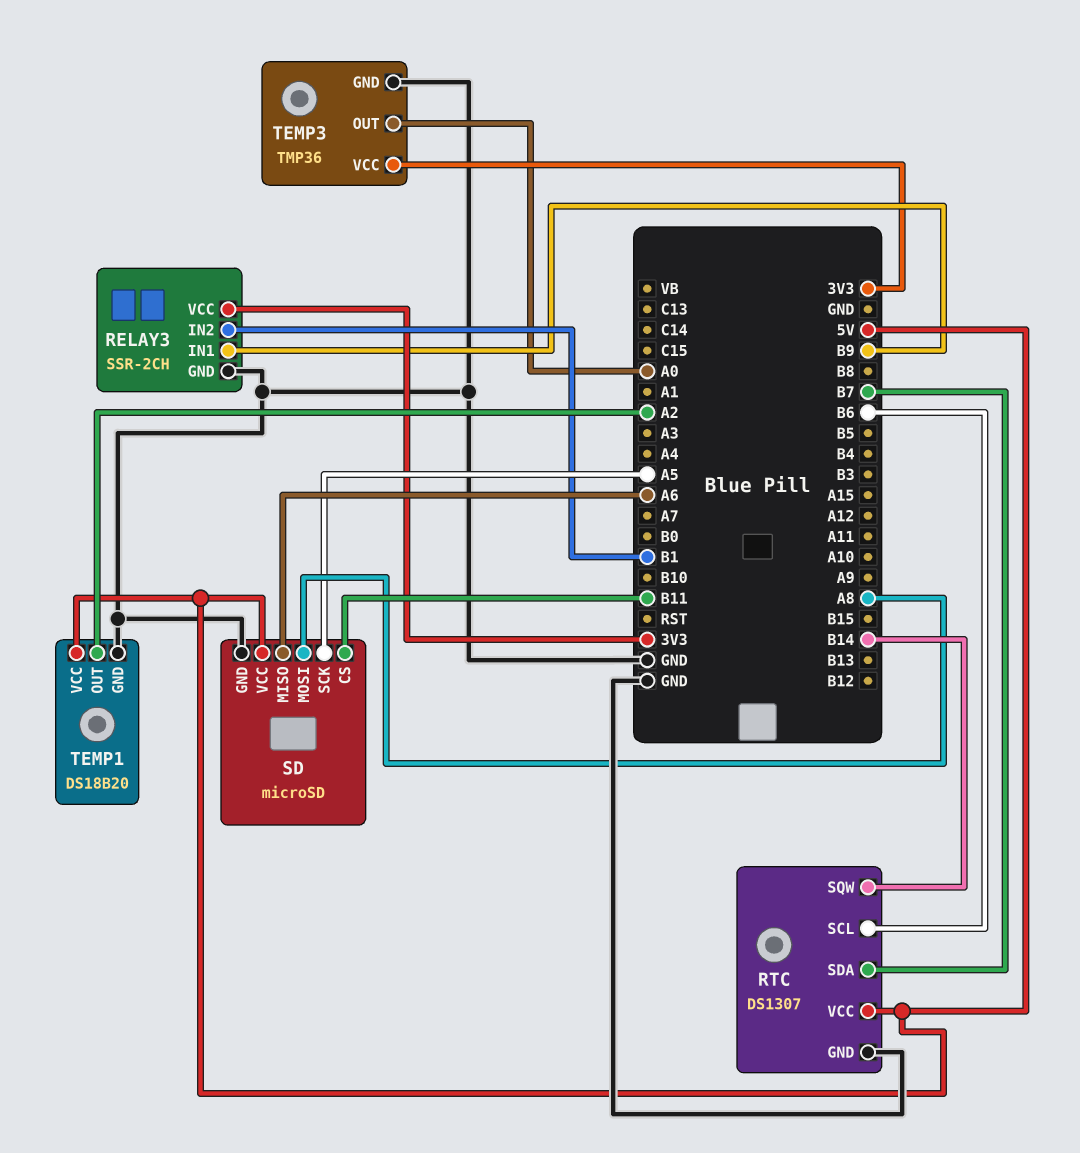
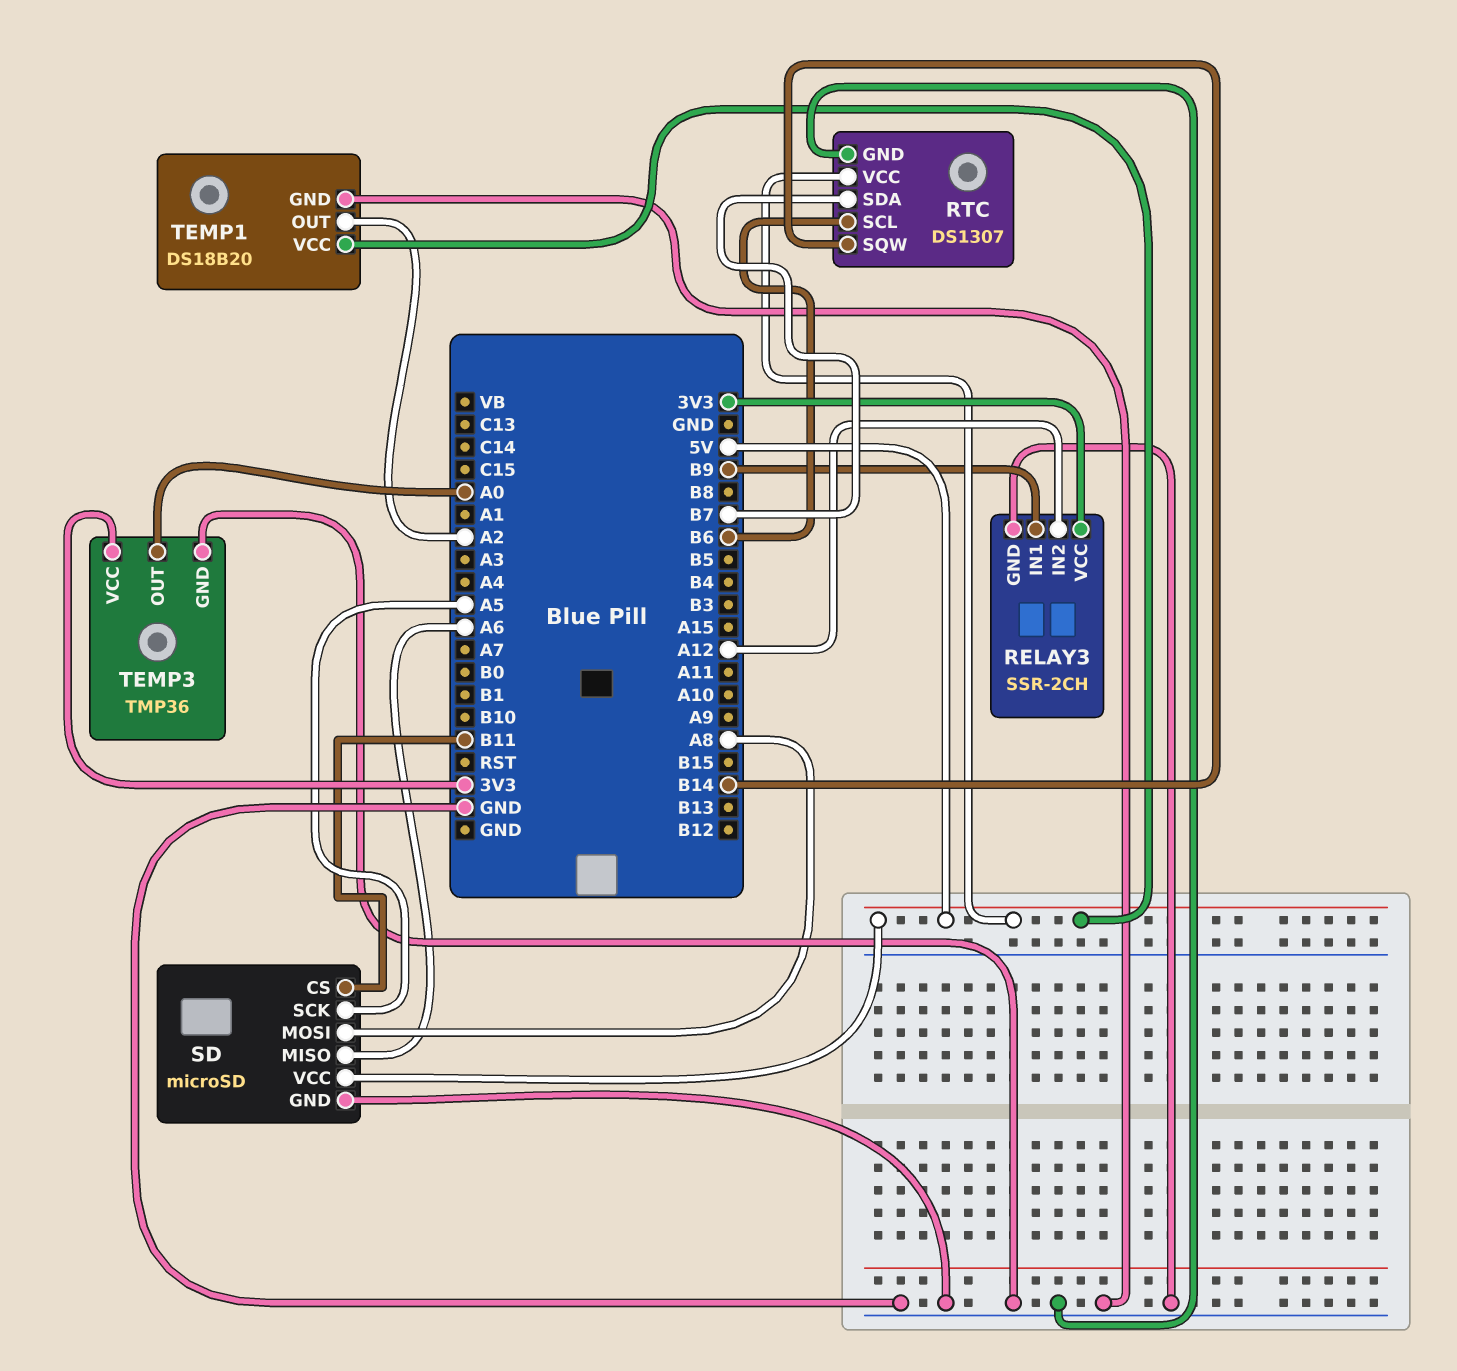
RELAY3 pin IN2: B1 -> A12

